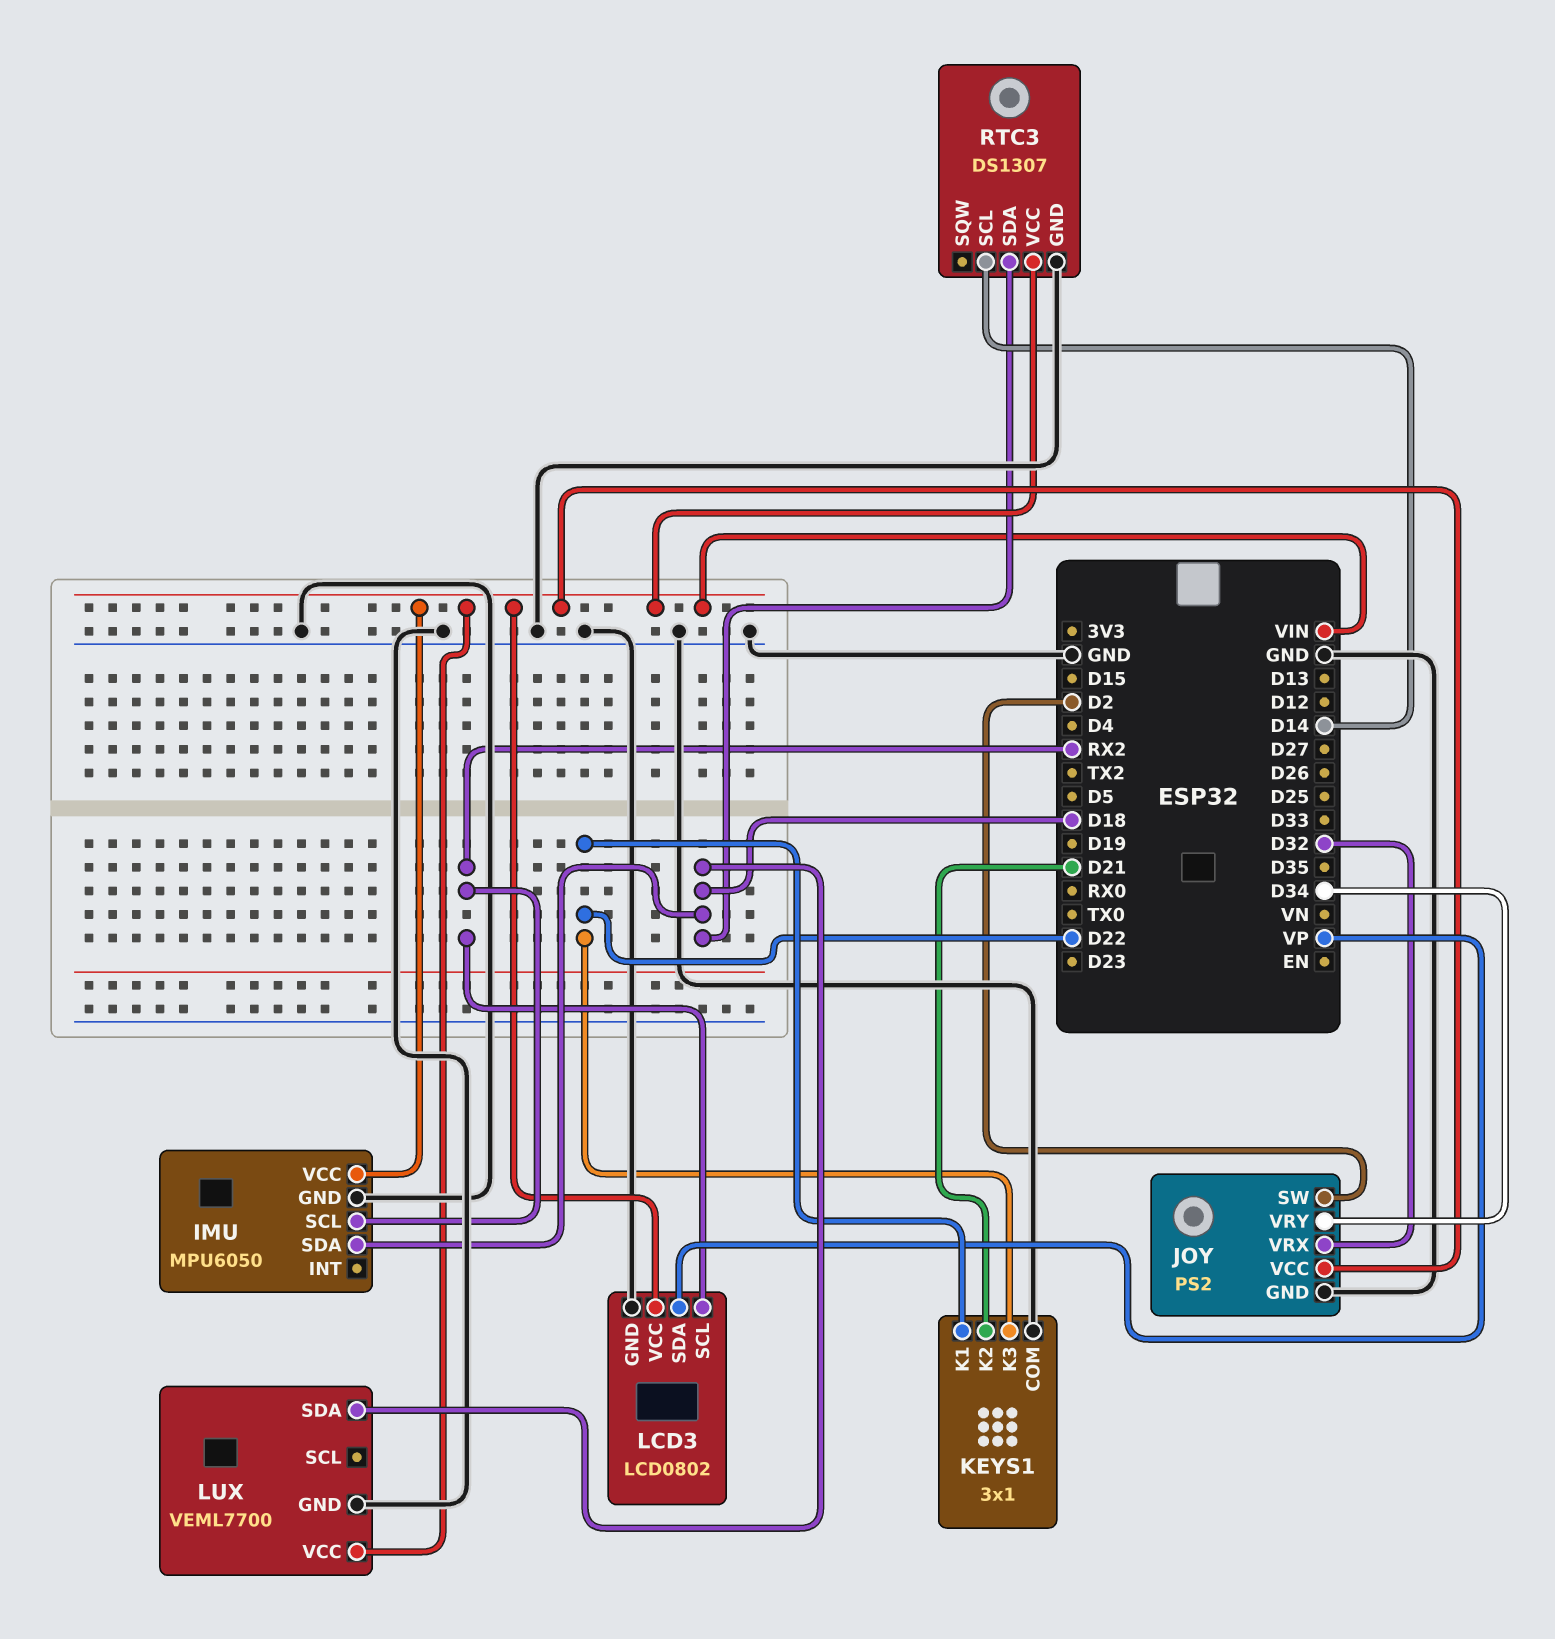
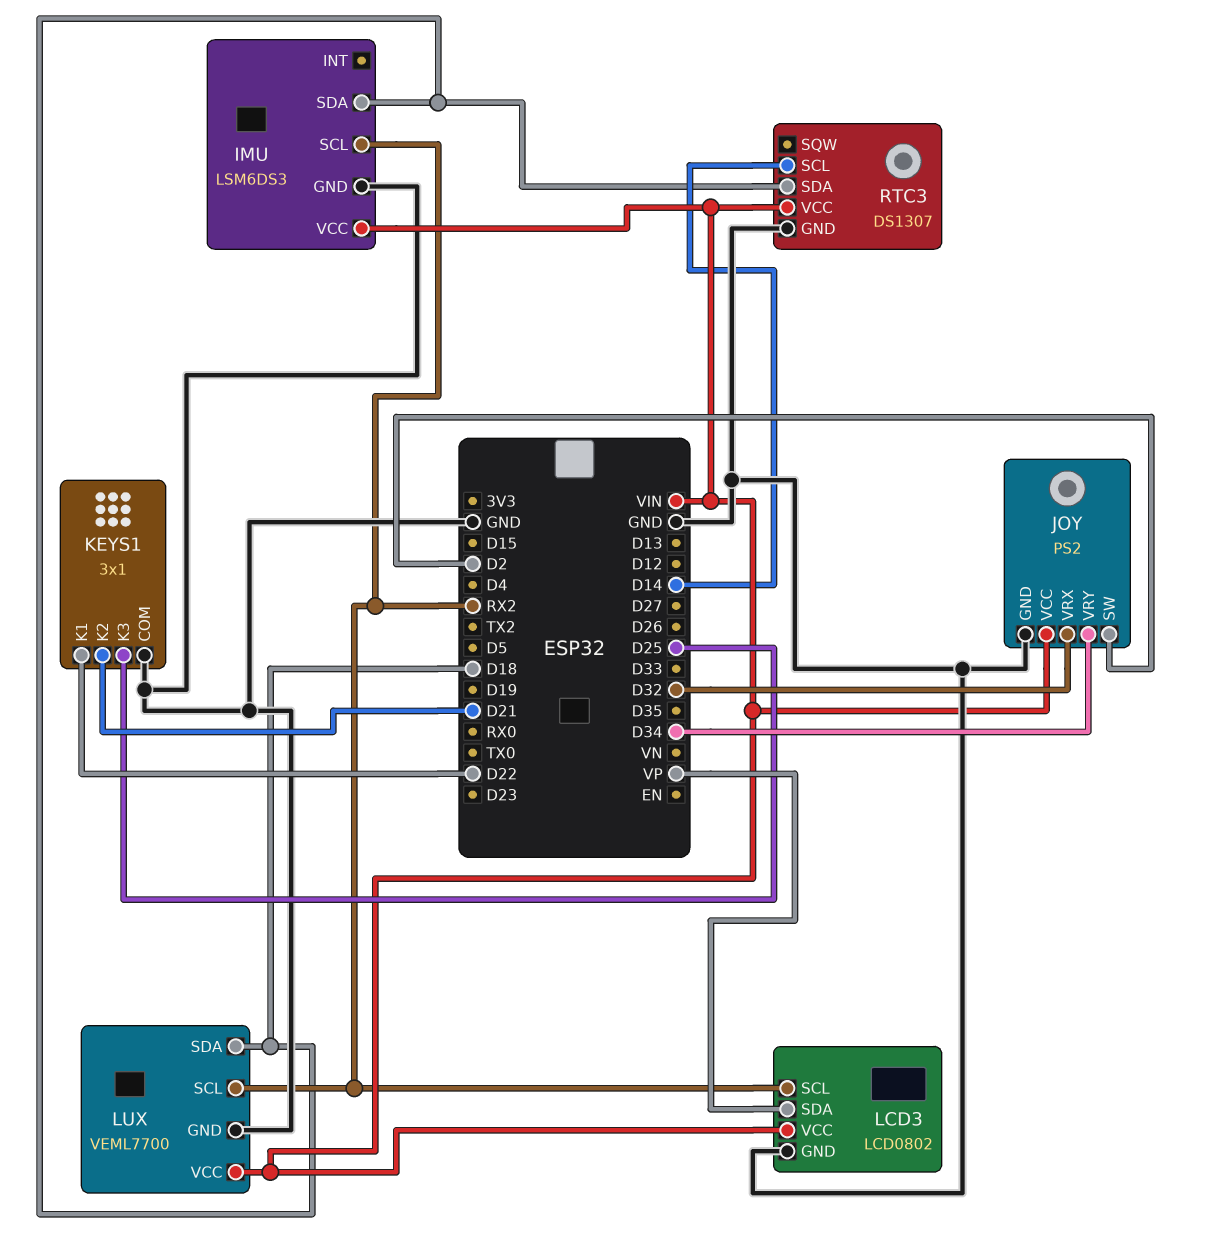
IMU: MPU6050 -> LSM6DS3
KEYS1 pin K3: D22 -> D25
LUX pin SCL: none -> RX2

